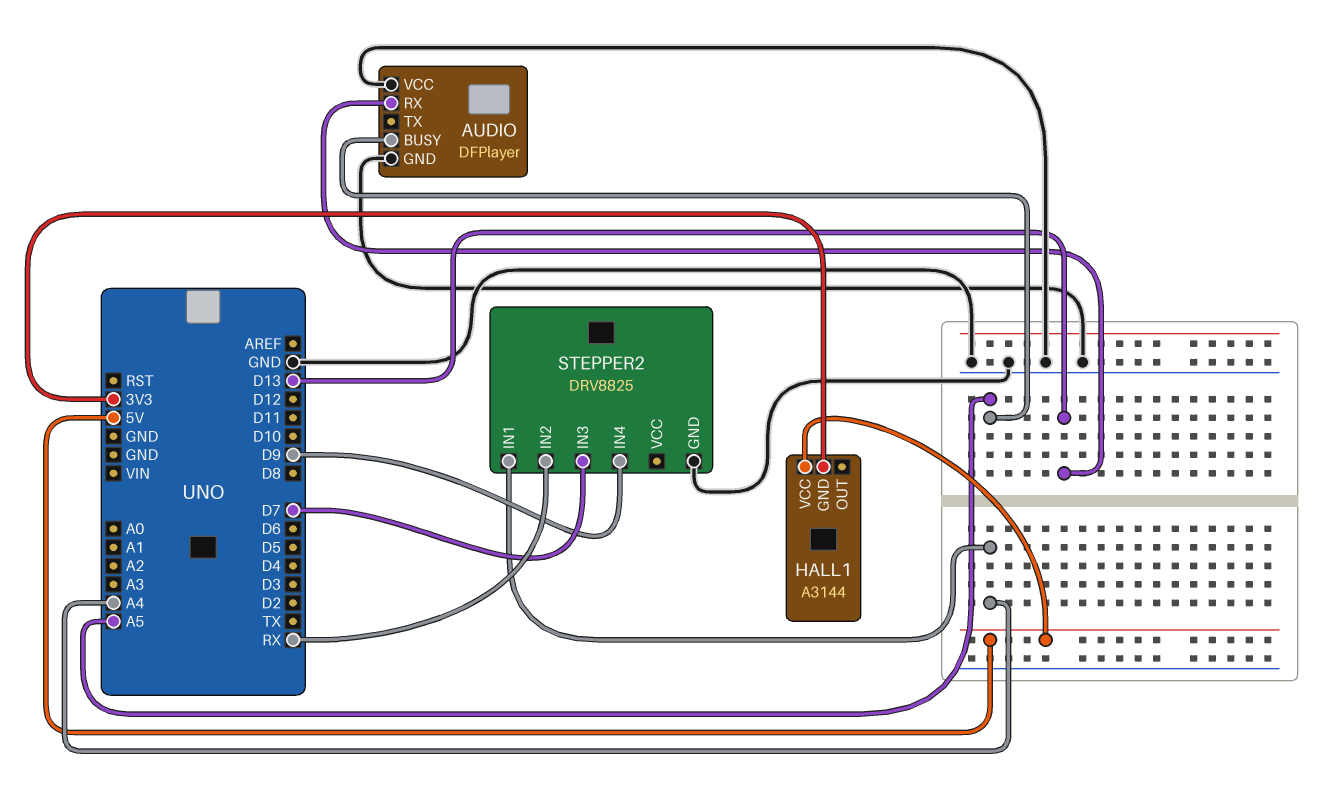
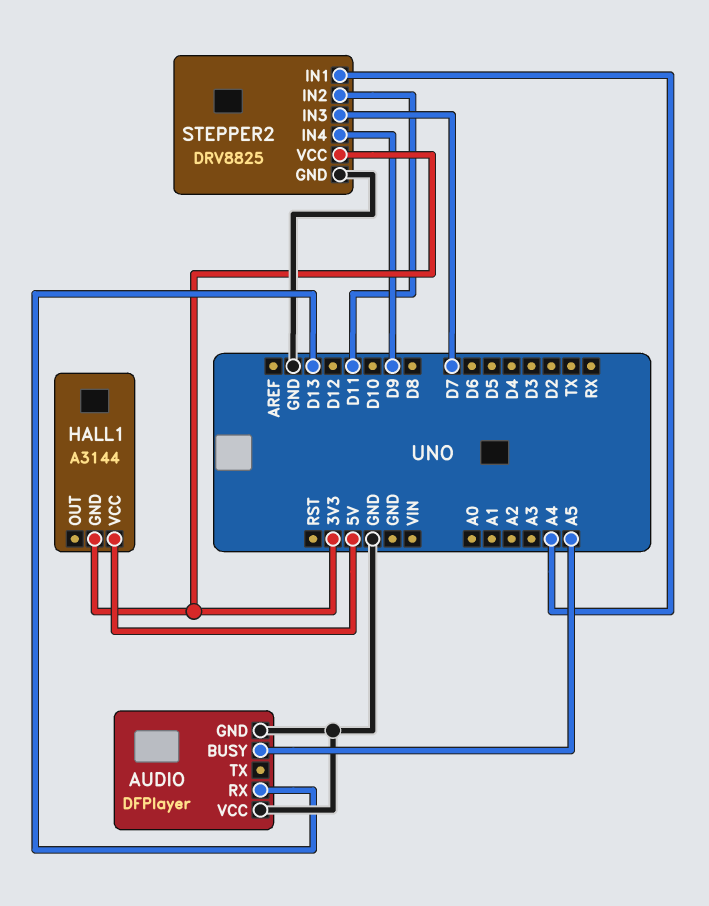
STEPPER2 pin IN2: RX -> D11
STEPPER2 pin VCC: none -> 3V3

